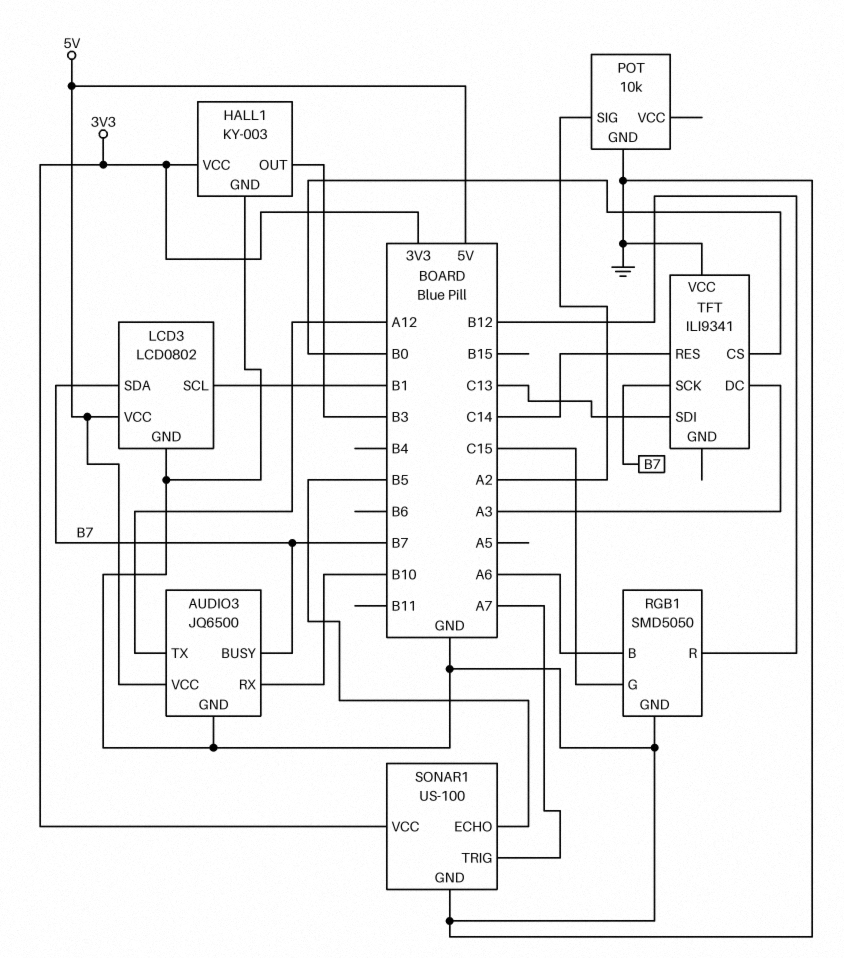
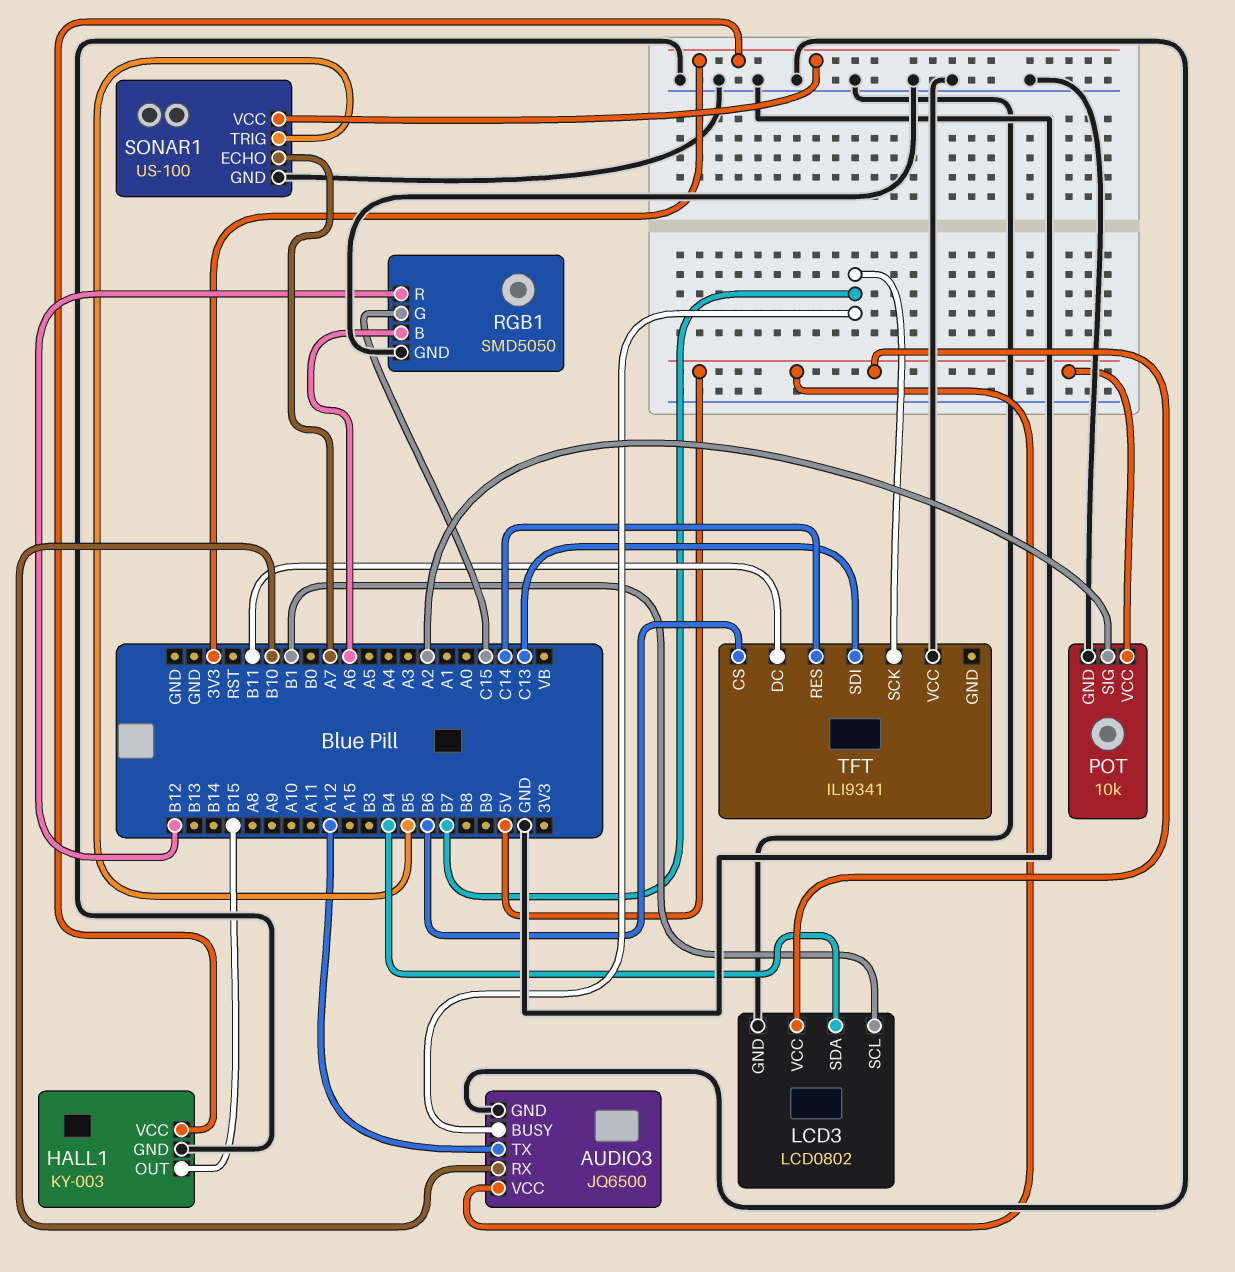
HALL1 pin OUT: B3 -> B15
LCD3 pin SDA: B7 -> B4
POT pin VCC: none -> 5V
SONAR1 pin ECHO: B5 -> A7
SONAR1 pin TRIG: A7 -> B5
TFT pin CS: B0 -> B6
TFT pin DC: A3 -> B11

